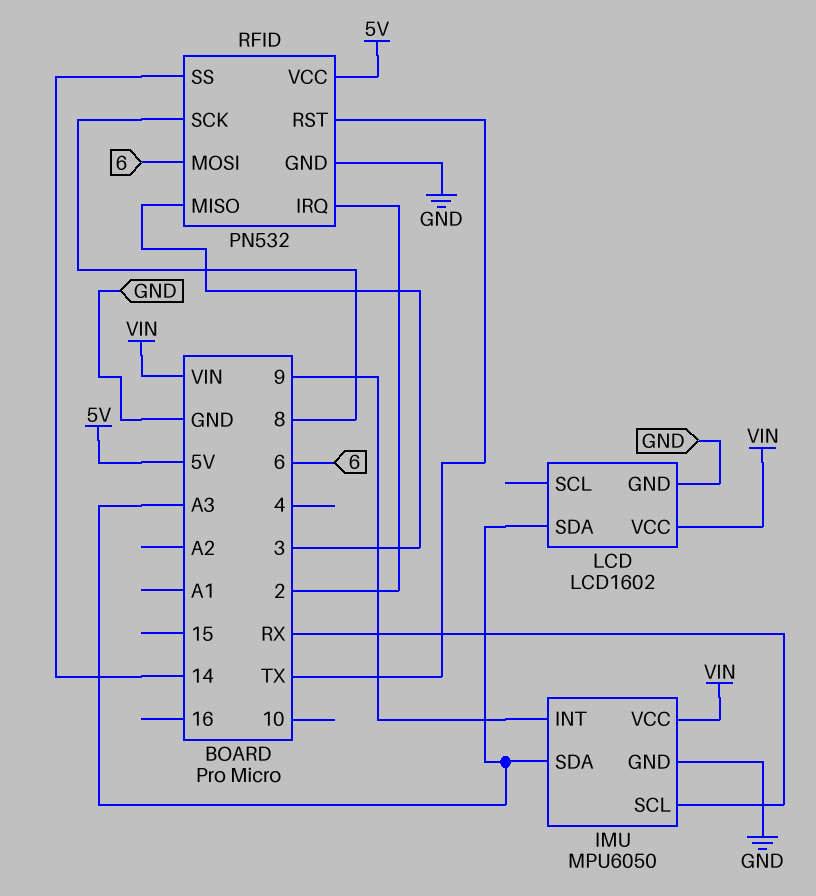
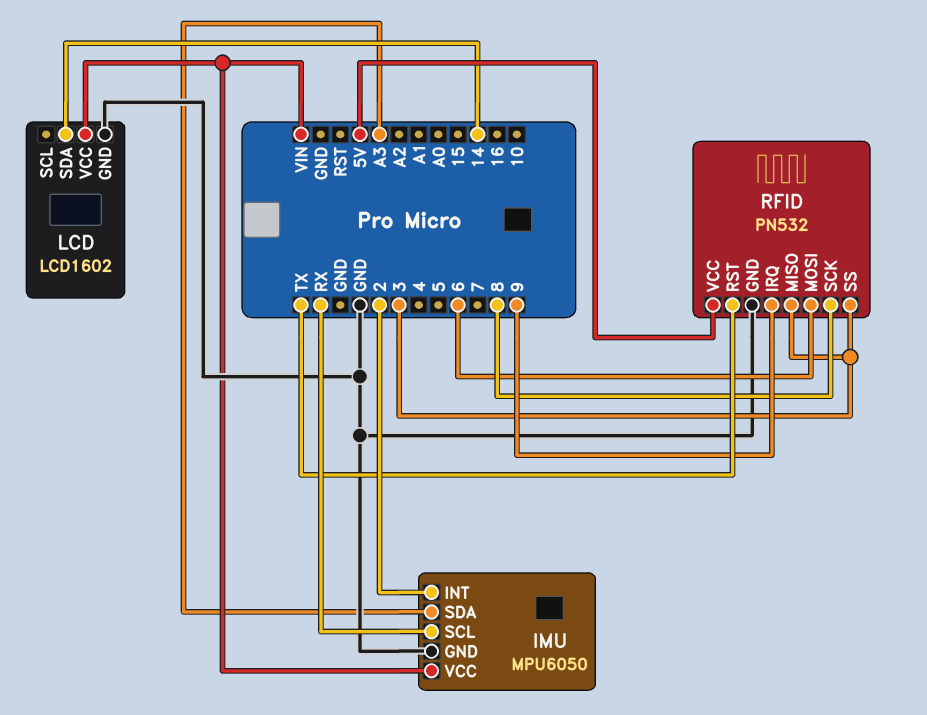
IMU pin INT: 9 -> 2
LCD pin SDA: A3 -> 14
RFID pin IRQ: 2 -> 9
RFID pin SS: 14 -> 3

